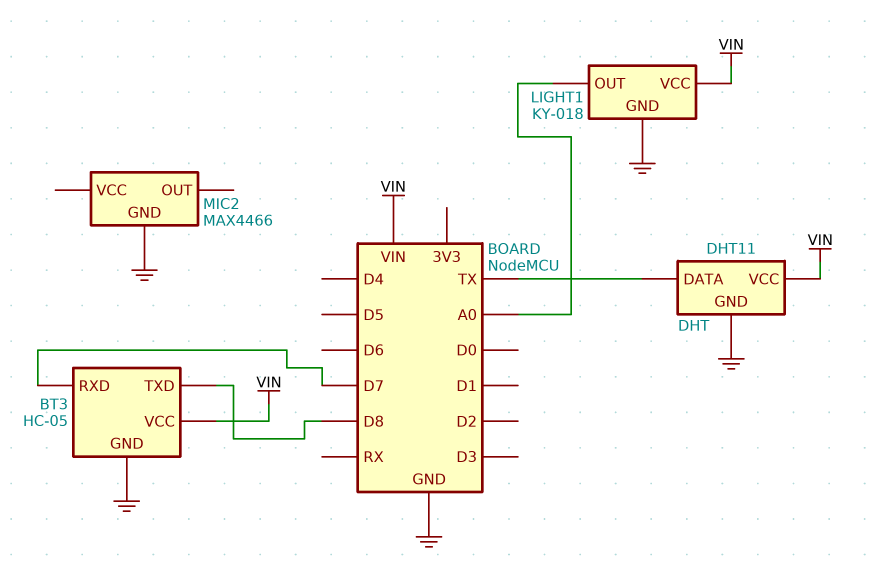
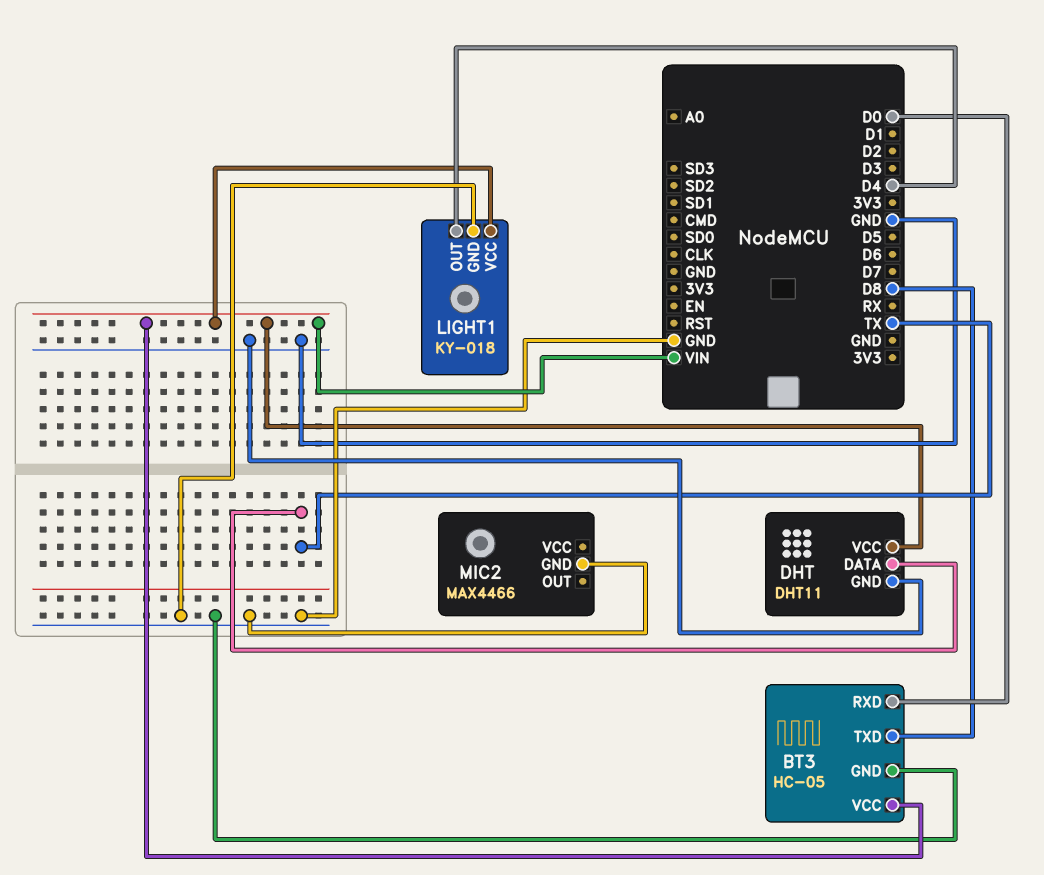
BT3 pin RXD: D7 -> D0
LIGHT1 pin OUT: A0 -> D4

